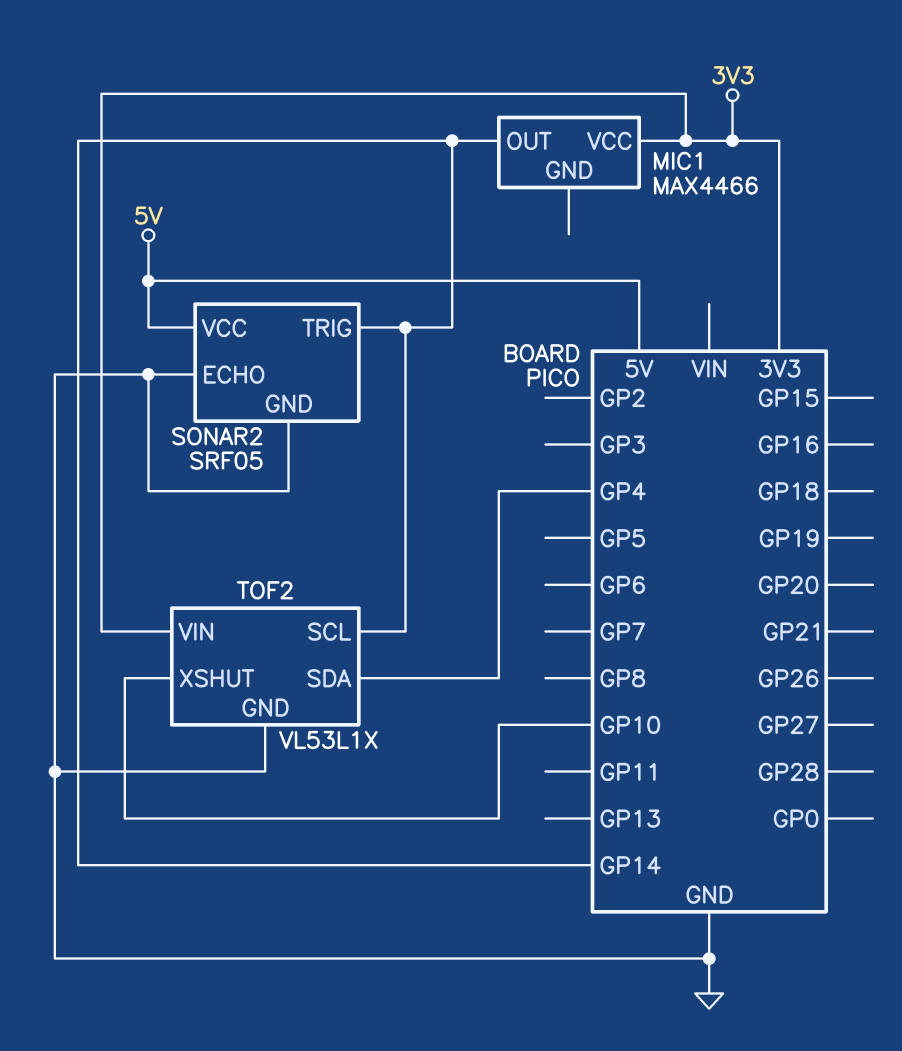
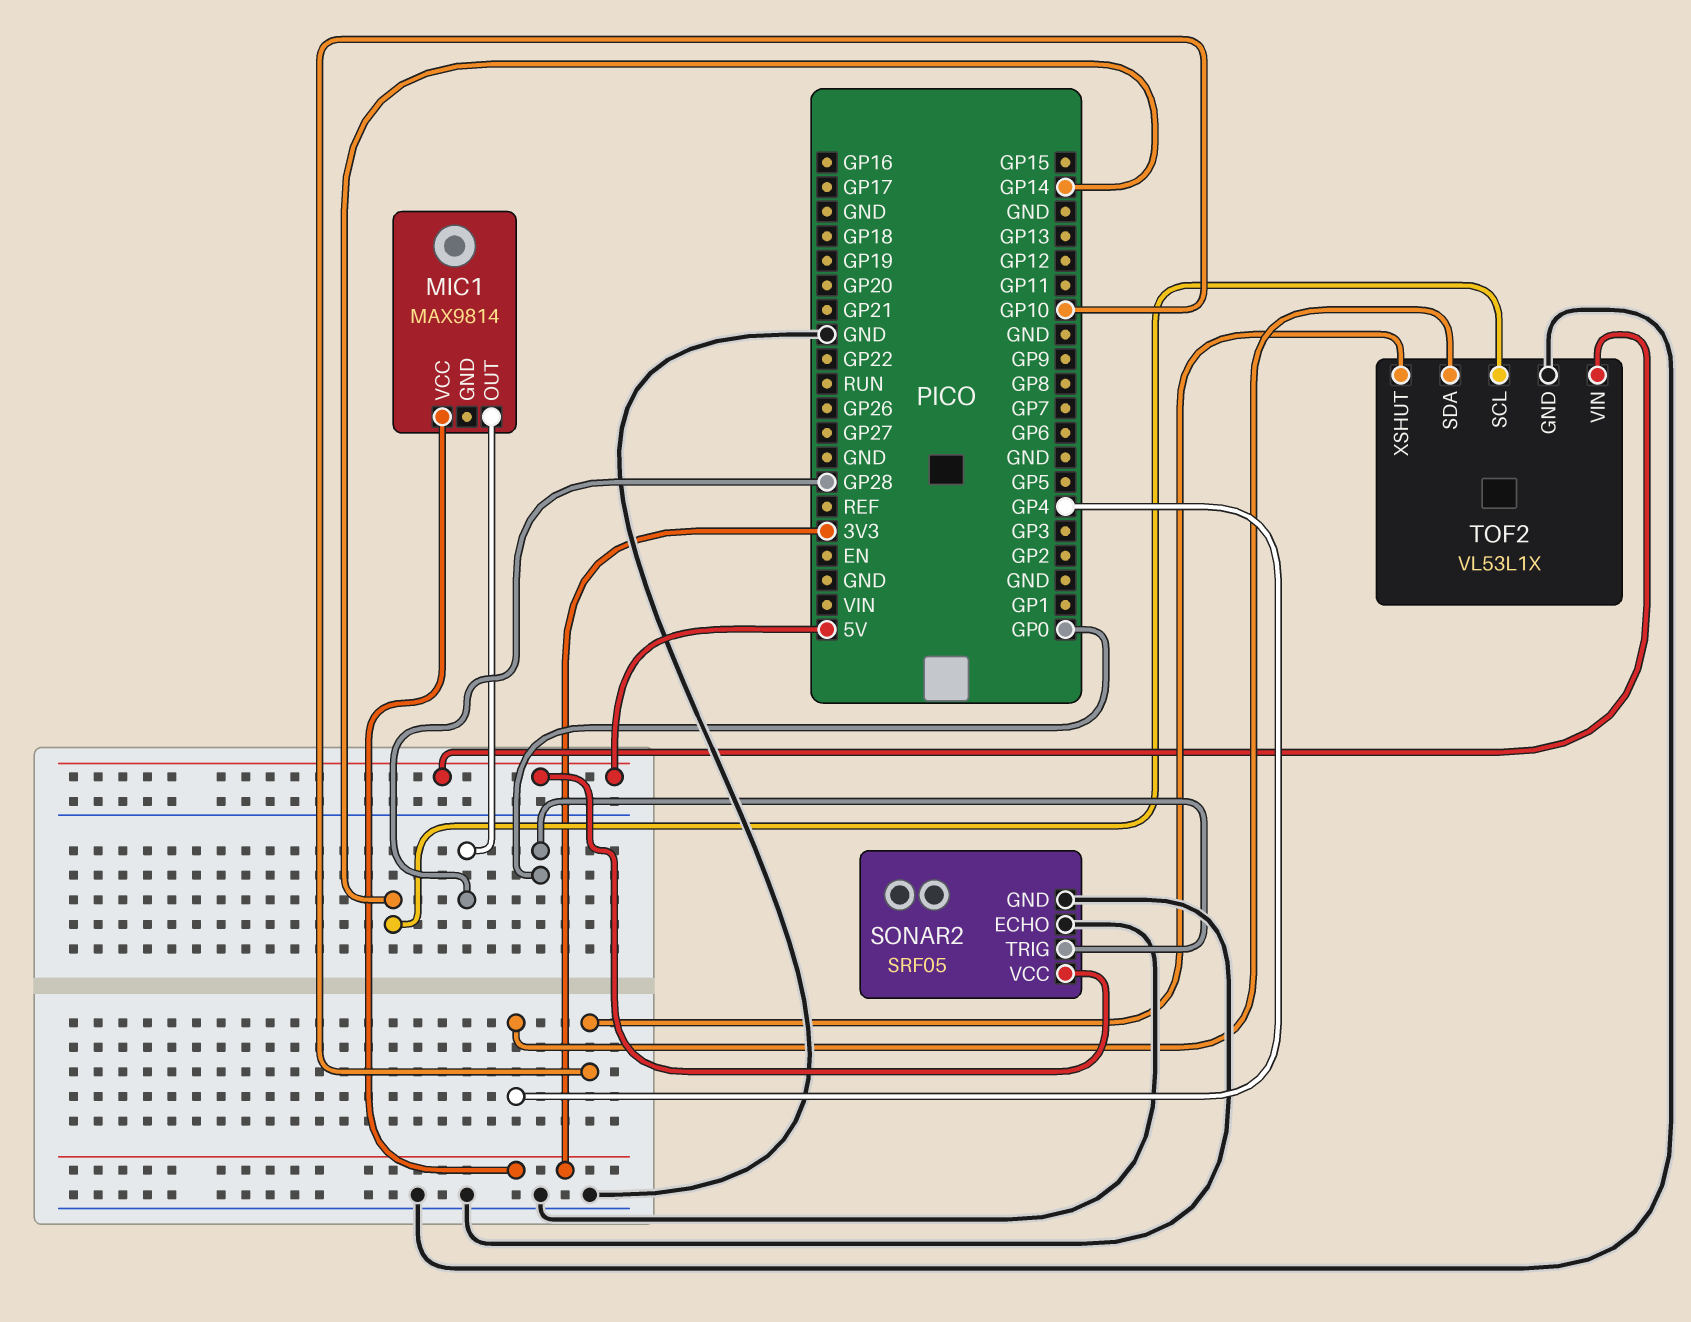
MIC1: MAX4466 -> MAX9814
MIC1 pin OUT: GP14 -> GP28
SONAR2 pin TRIG: GP14 -> GP0
TOF2 pin VIN: 3V3 -> 5V

